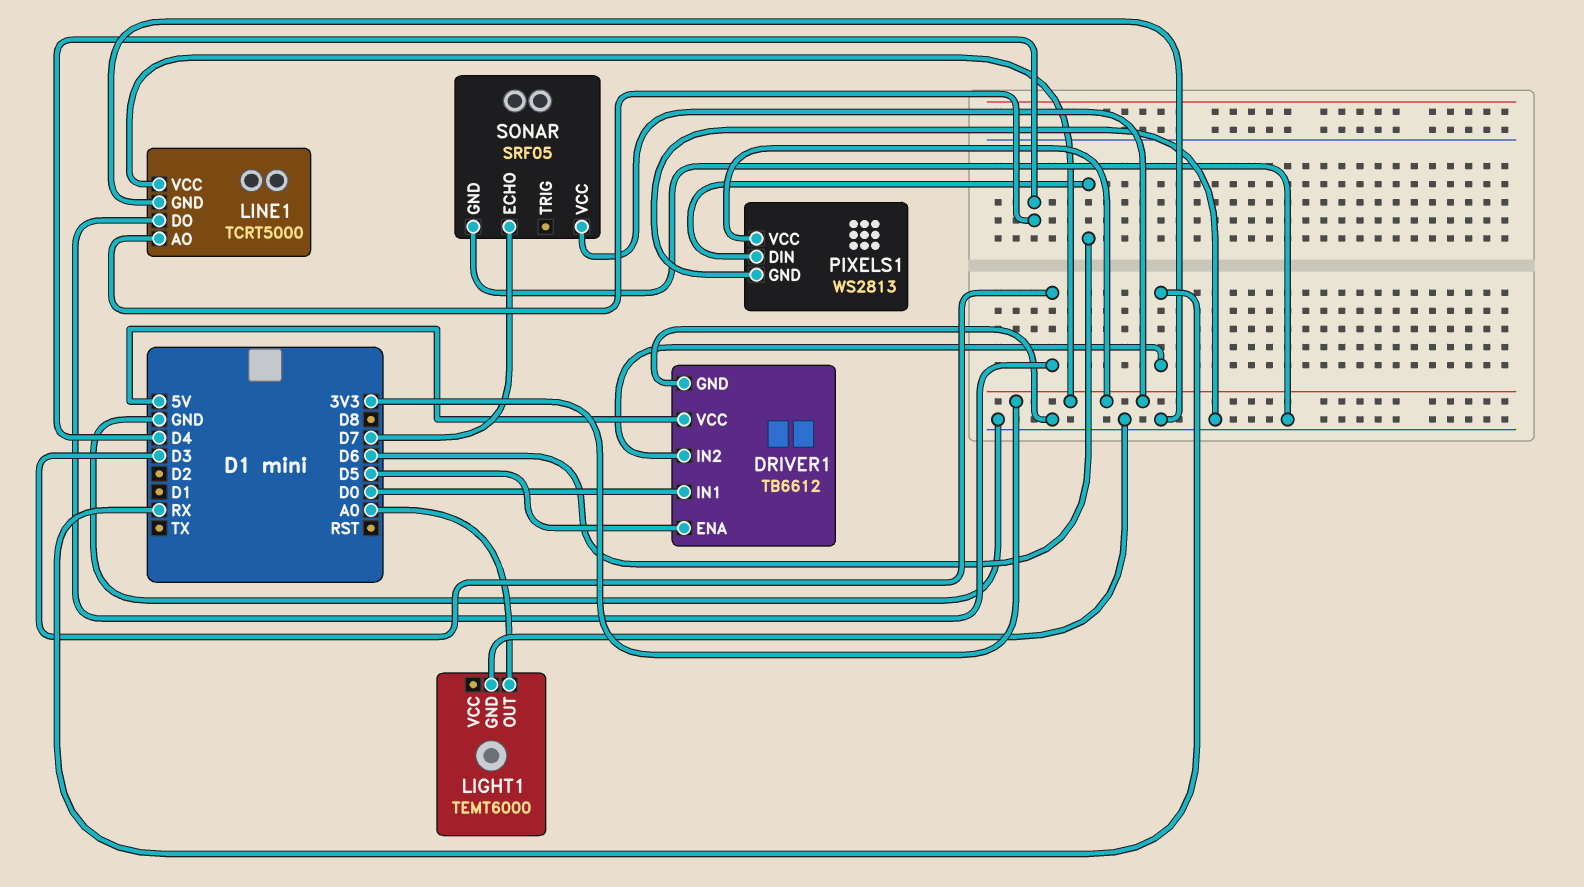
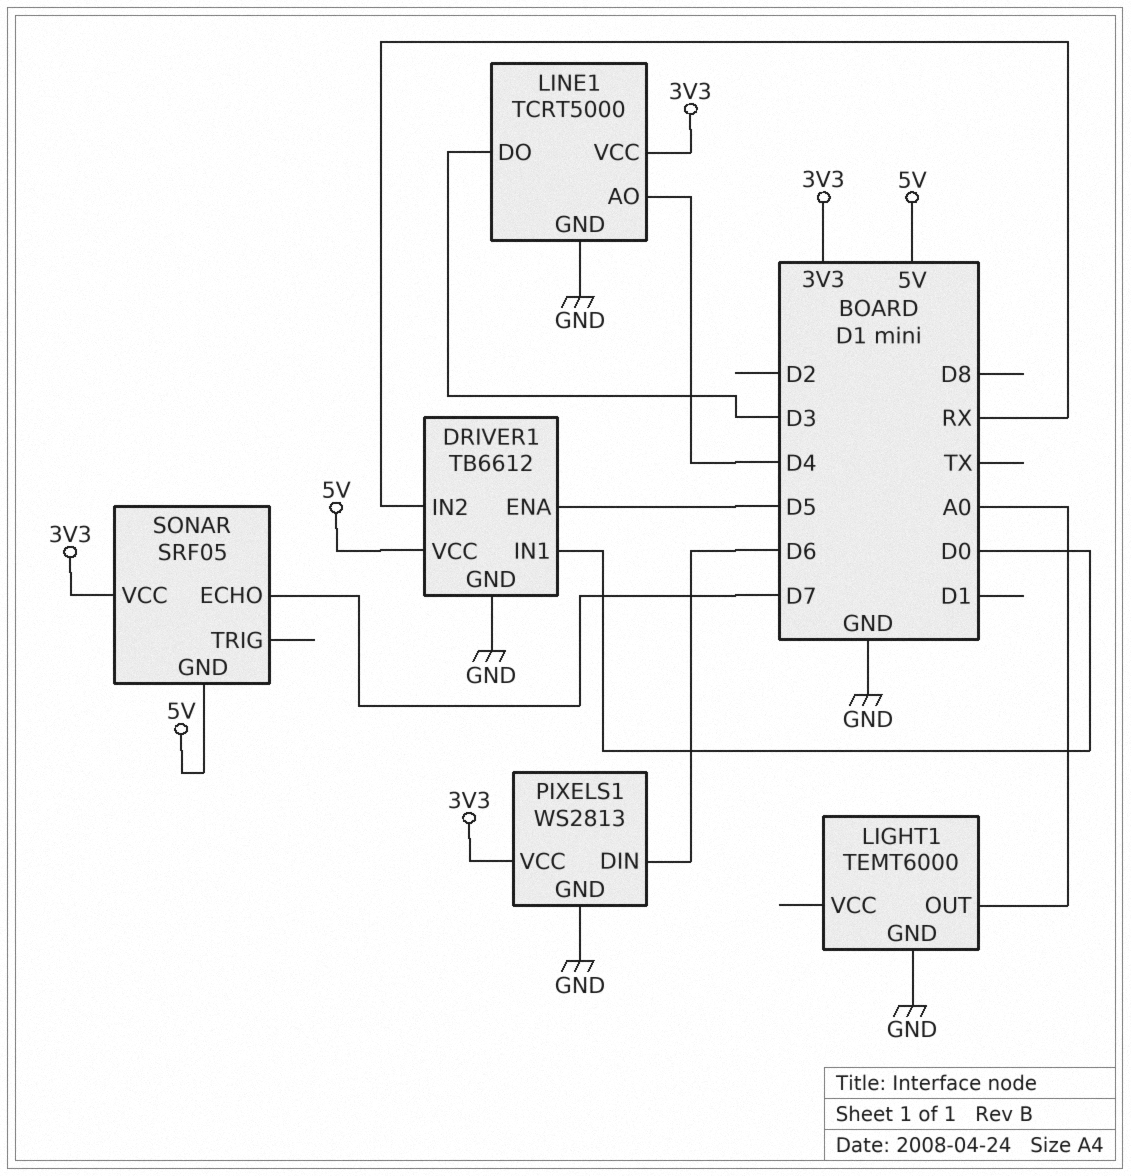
SONAR pin GND: GND -> 5V

